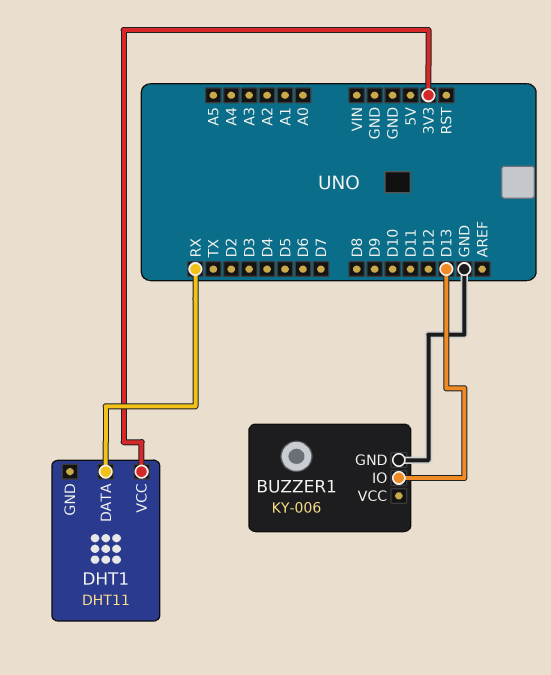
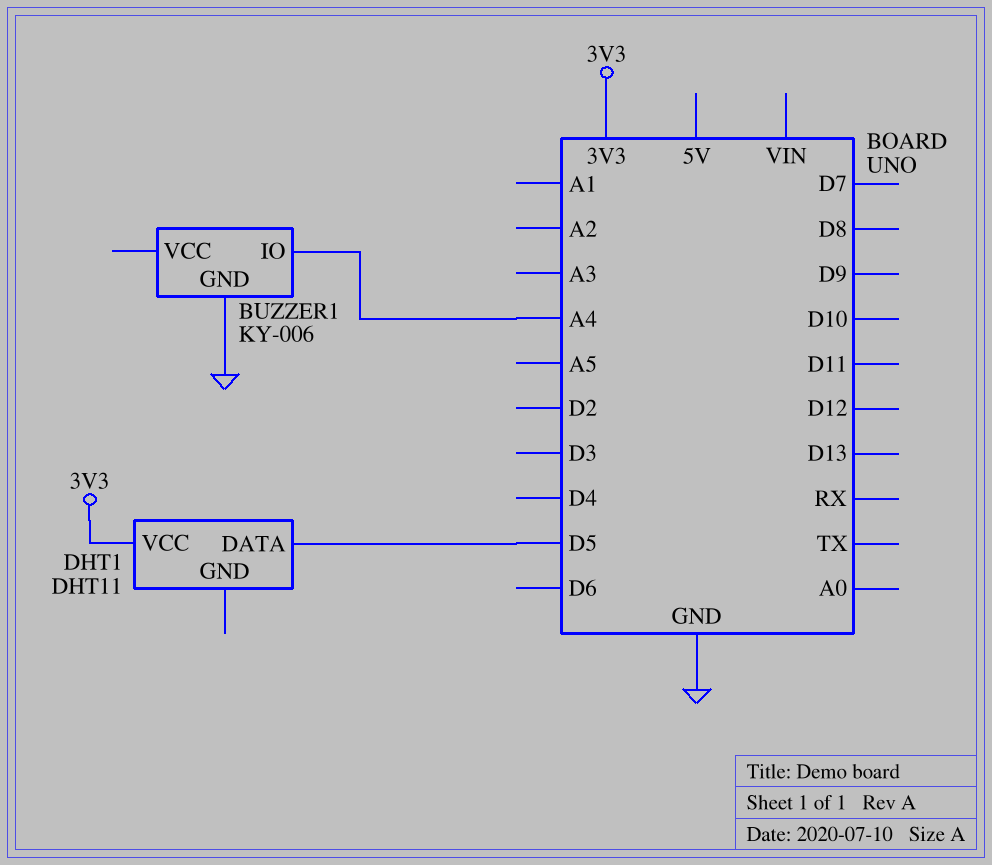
BUZZER1 pin IO: D13 -> A4
DHT1 pin DATA: RX -> D5

